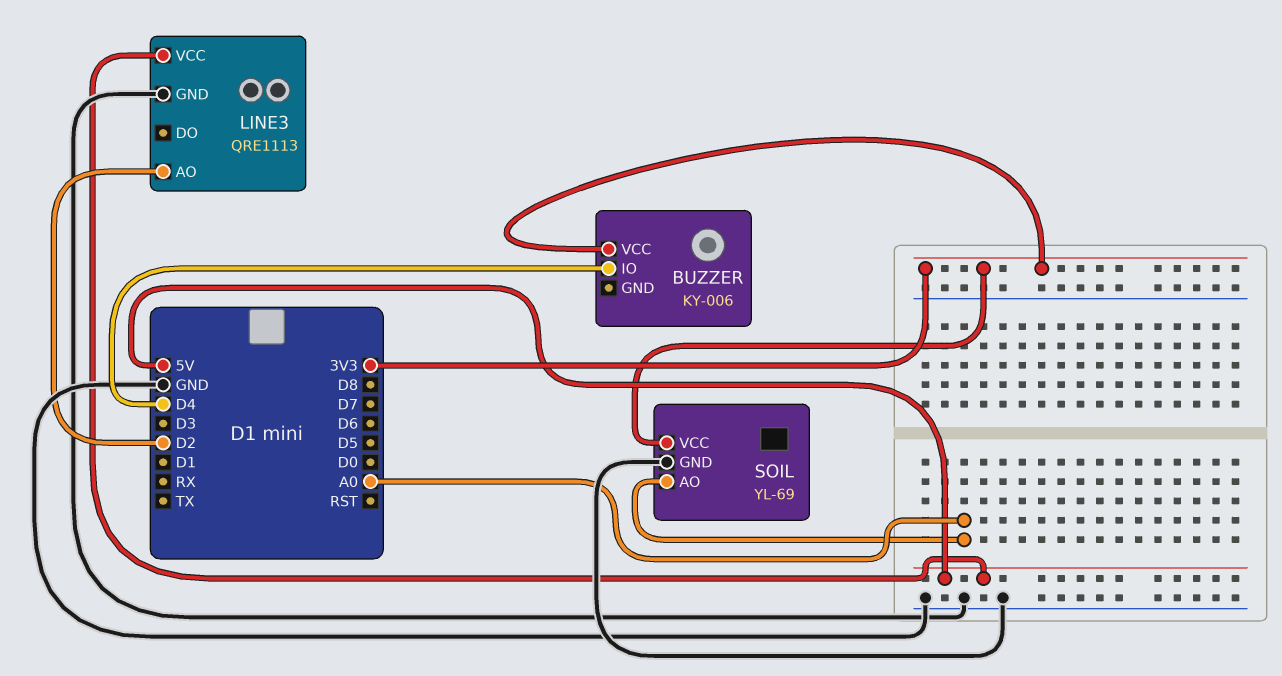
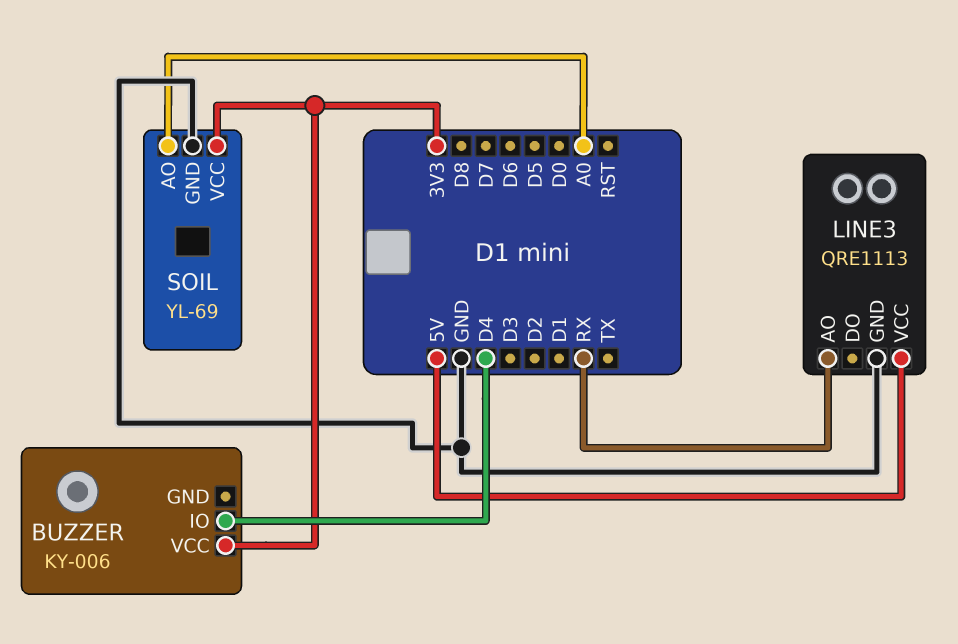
LINE3 pin AO: D2 -> RX

